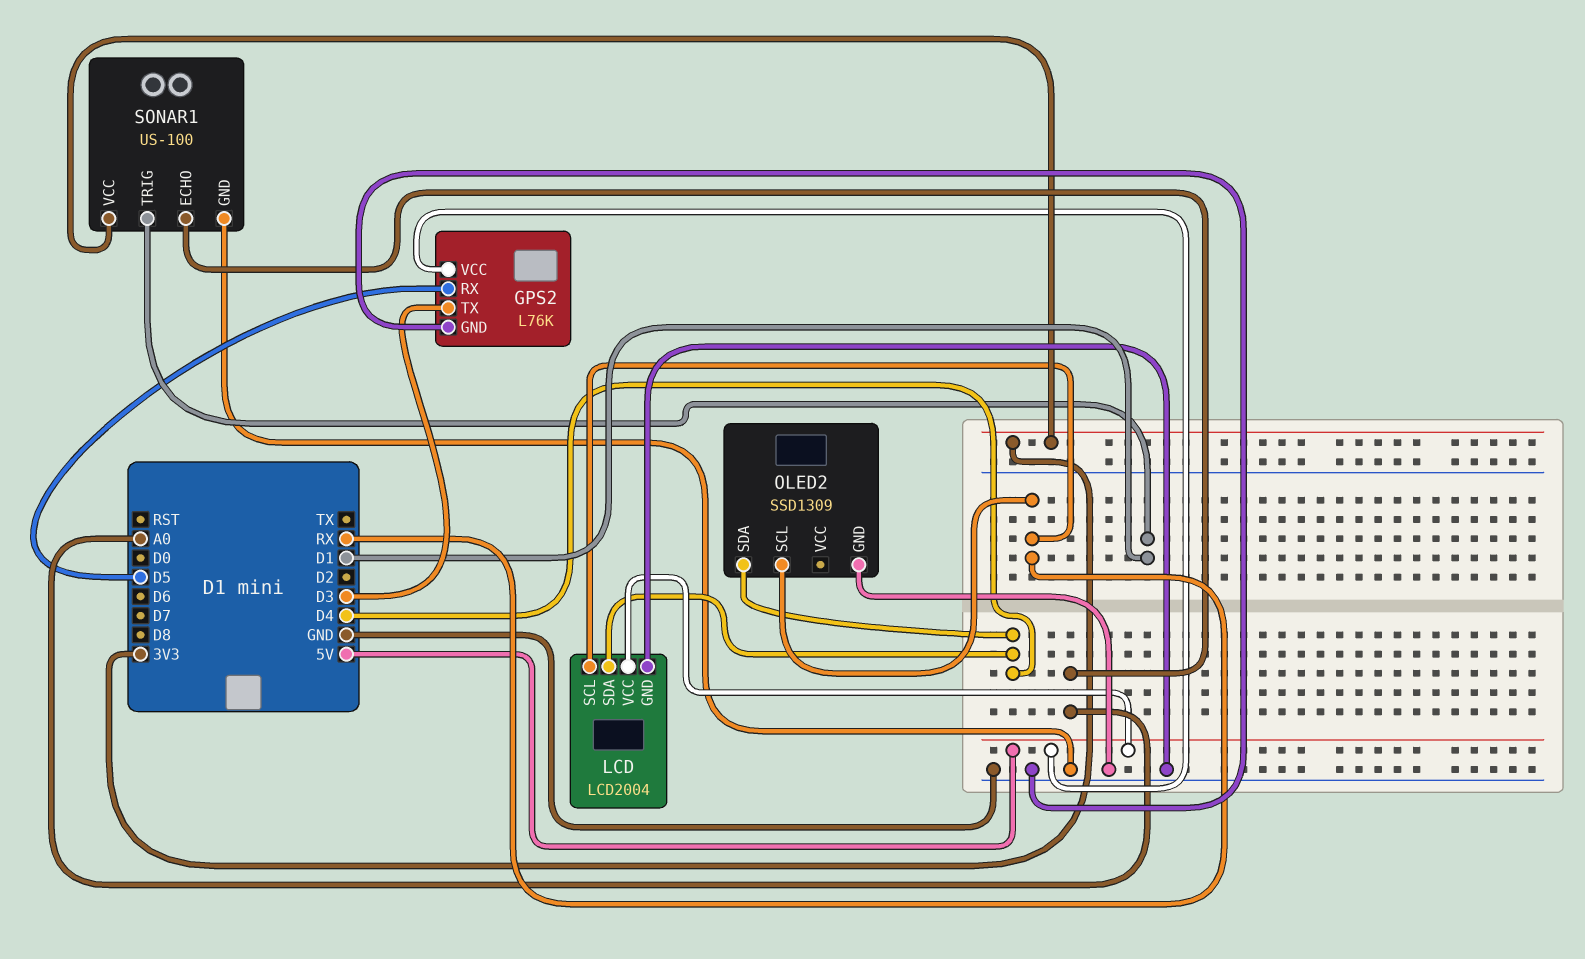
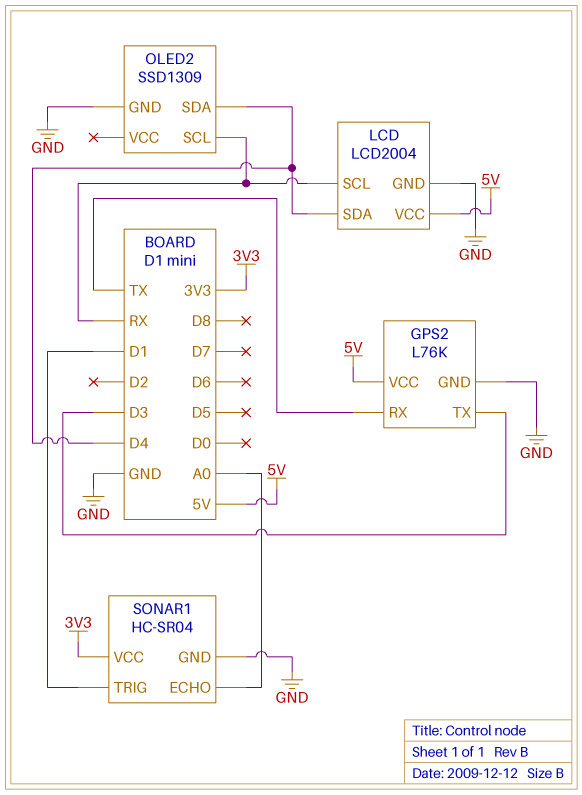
GPS2 pin RX: D5 -> TX
SONAR1: US-100 -> HC-SR04

